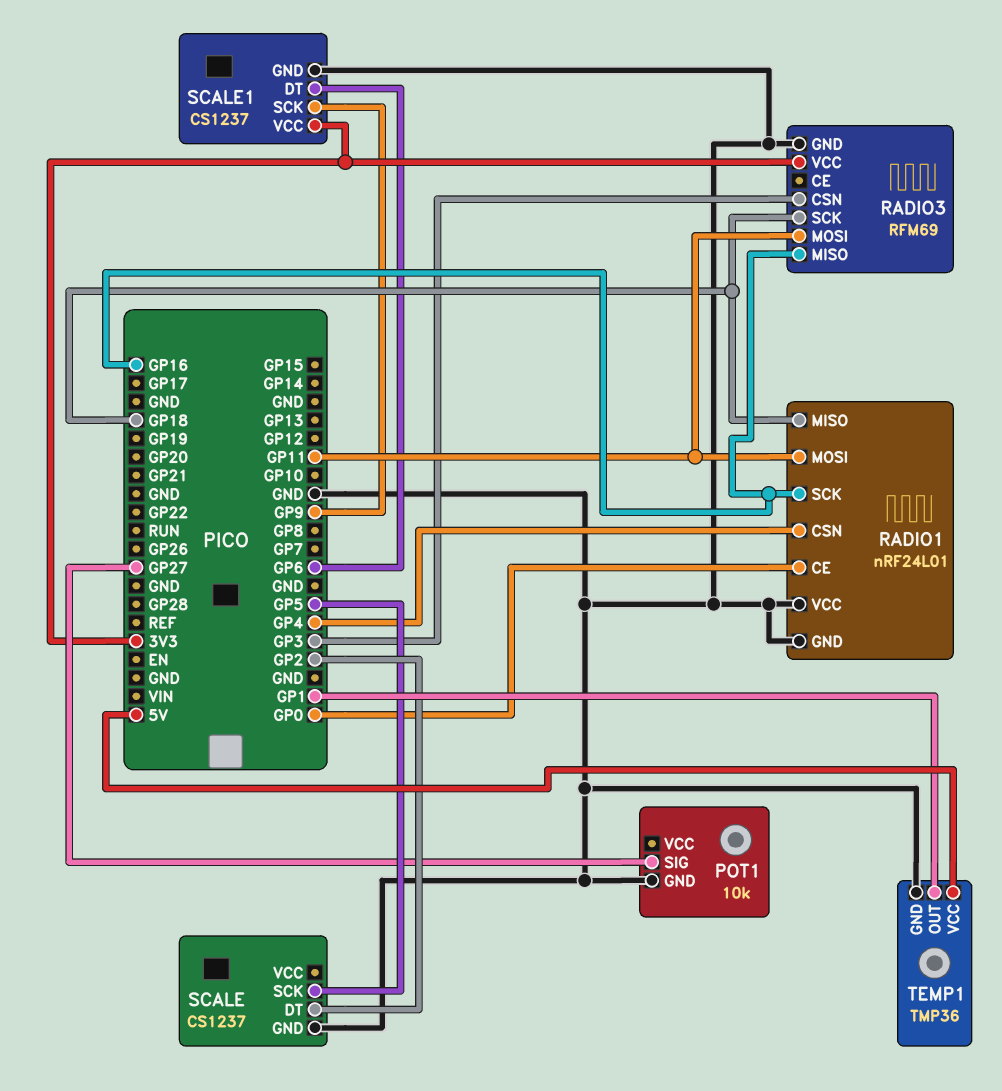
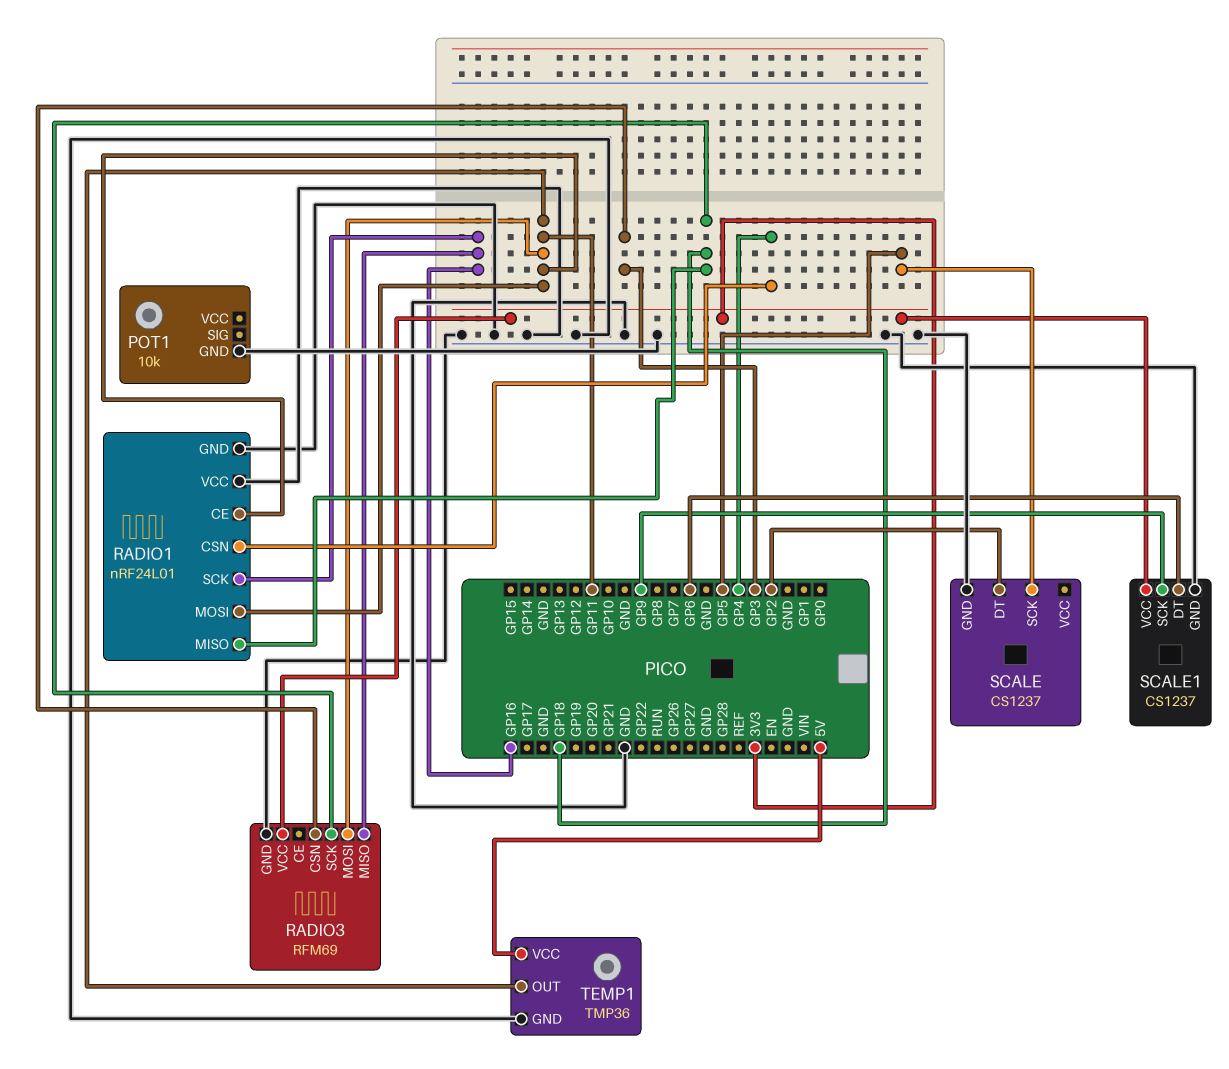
POT1 pin SIG: GP27 -> none
RADIO1 pin CE: GP0 -> GP11
TEMP1 pin OUT: GP1 -> GP11

